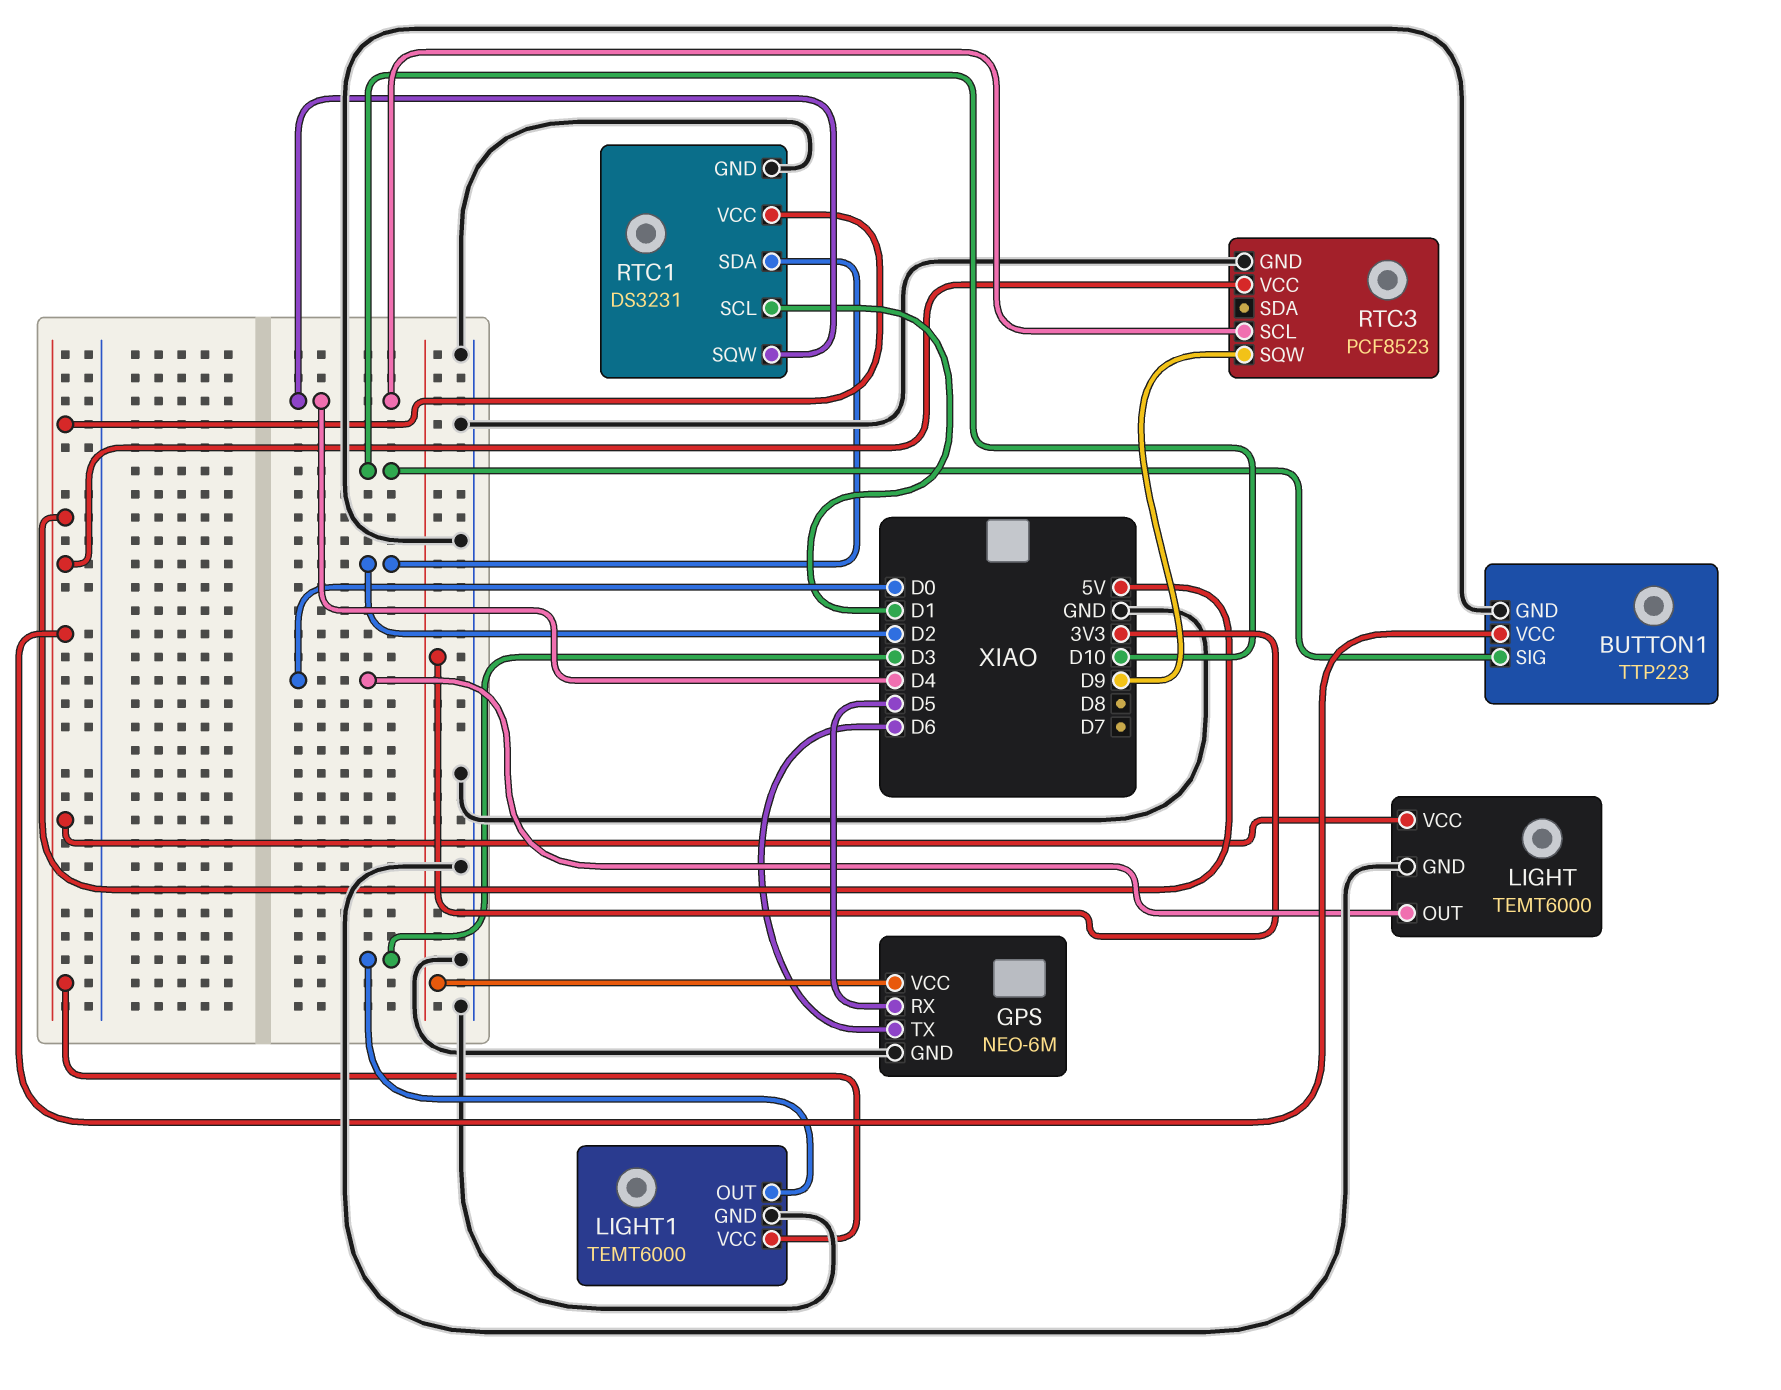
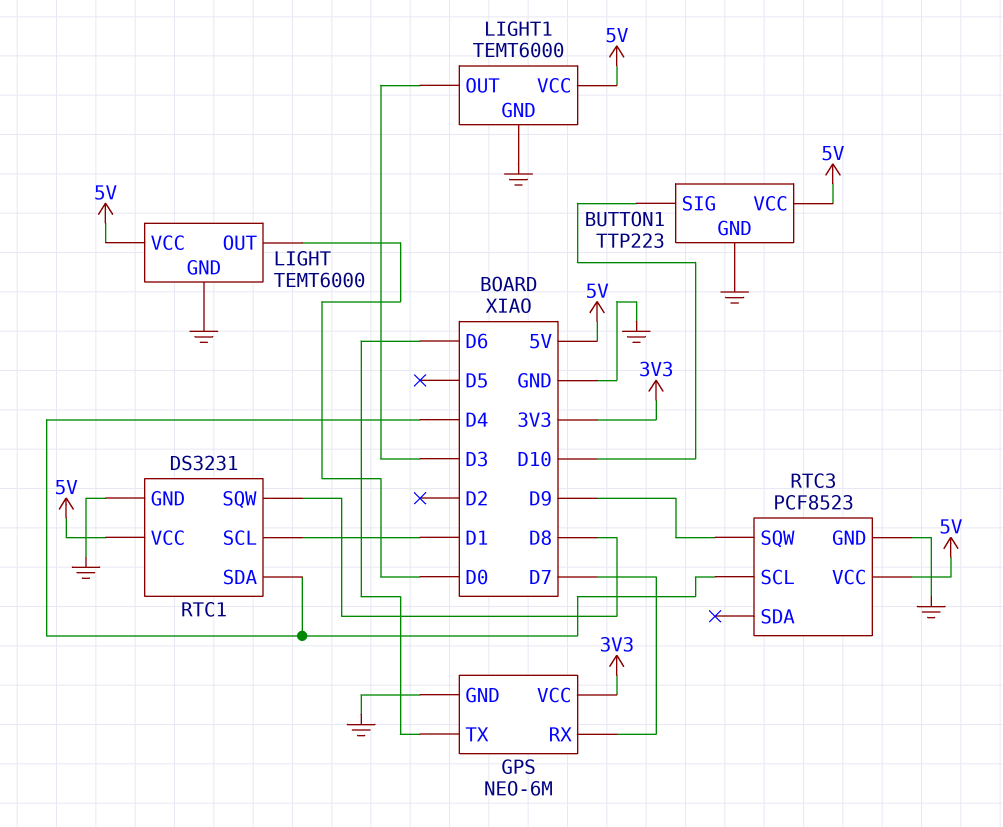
GPS pin RX: D5 -> D7
RTC1 pin SDA: D2 -> D4
RTC1 pin SQW: D4 -> D8

